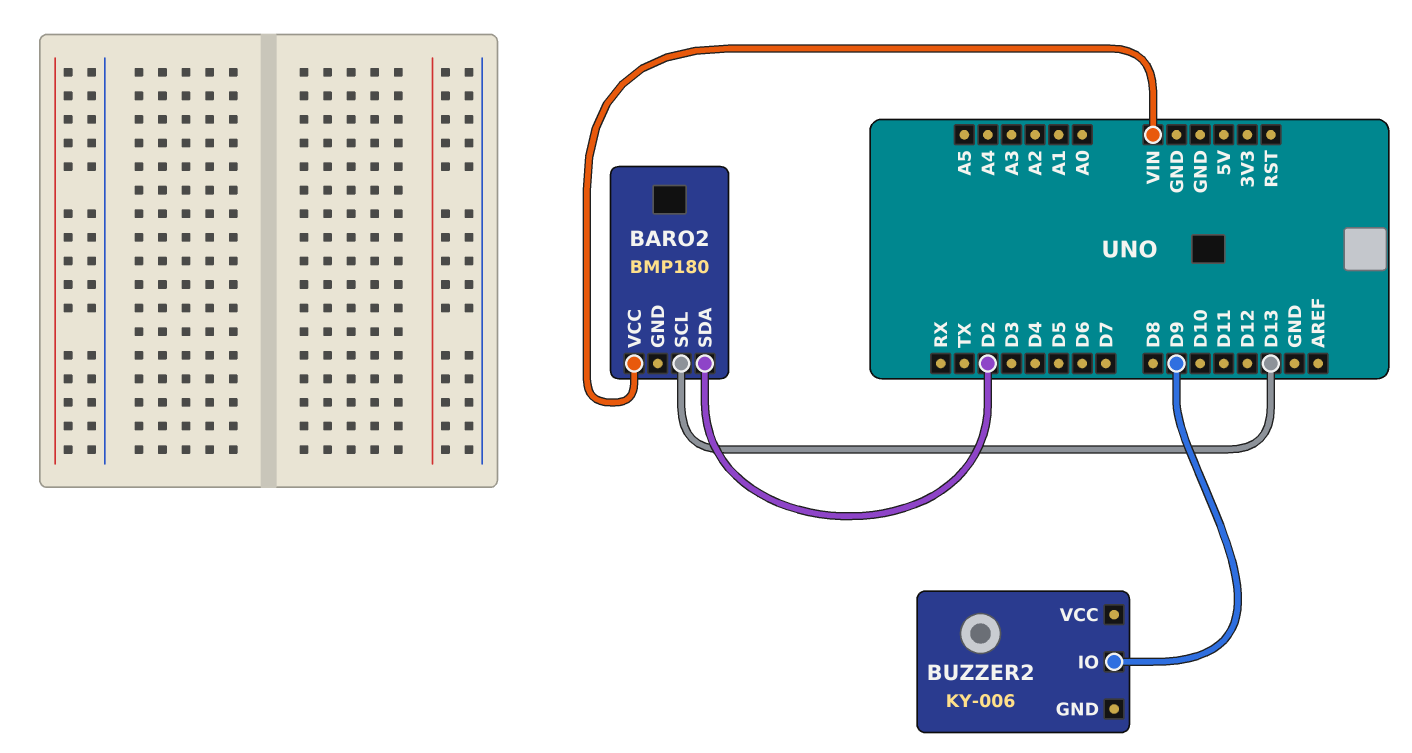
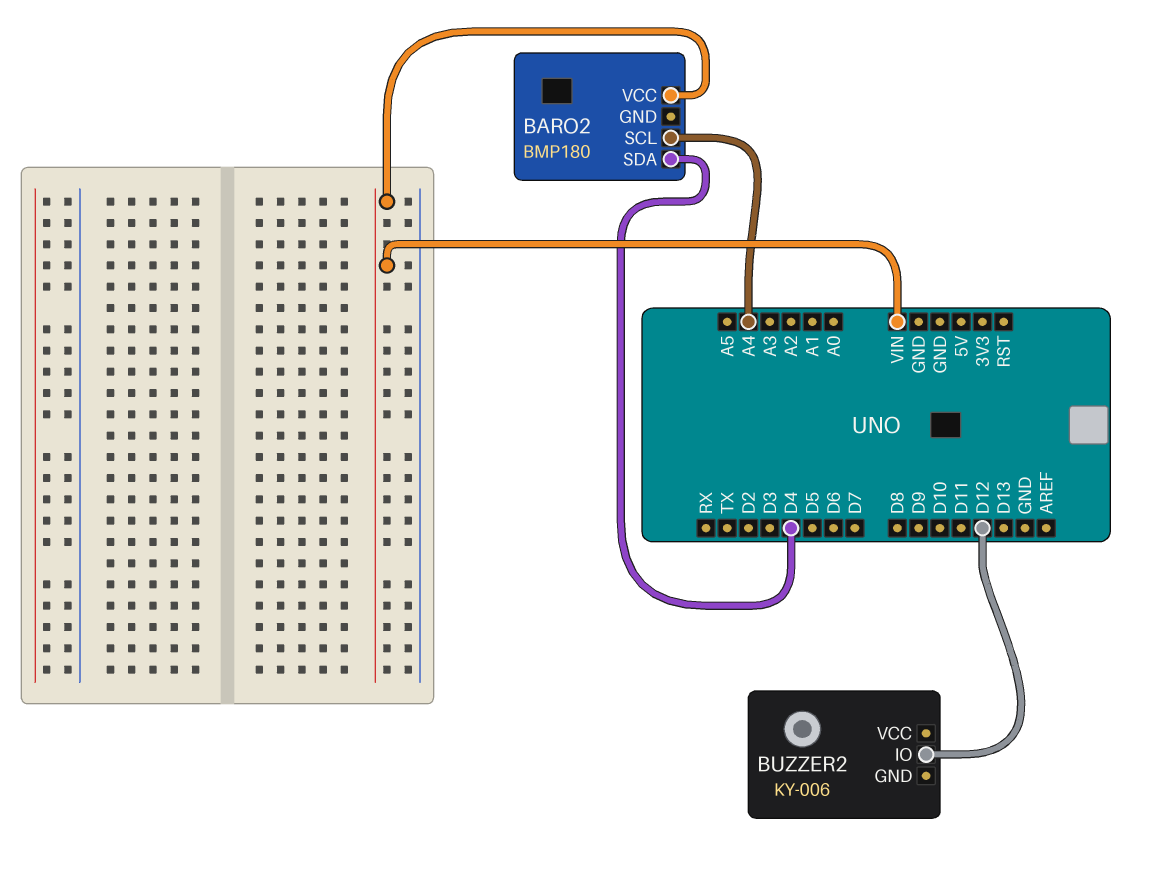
BARO2 pin SCL: D13 -> A4
BARO2 pin SDA: D2 -> D4
BUZZER2 pin IO: D9 -> D12

